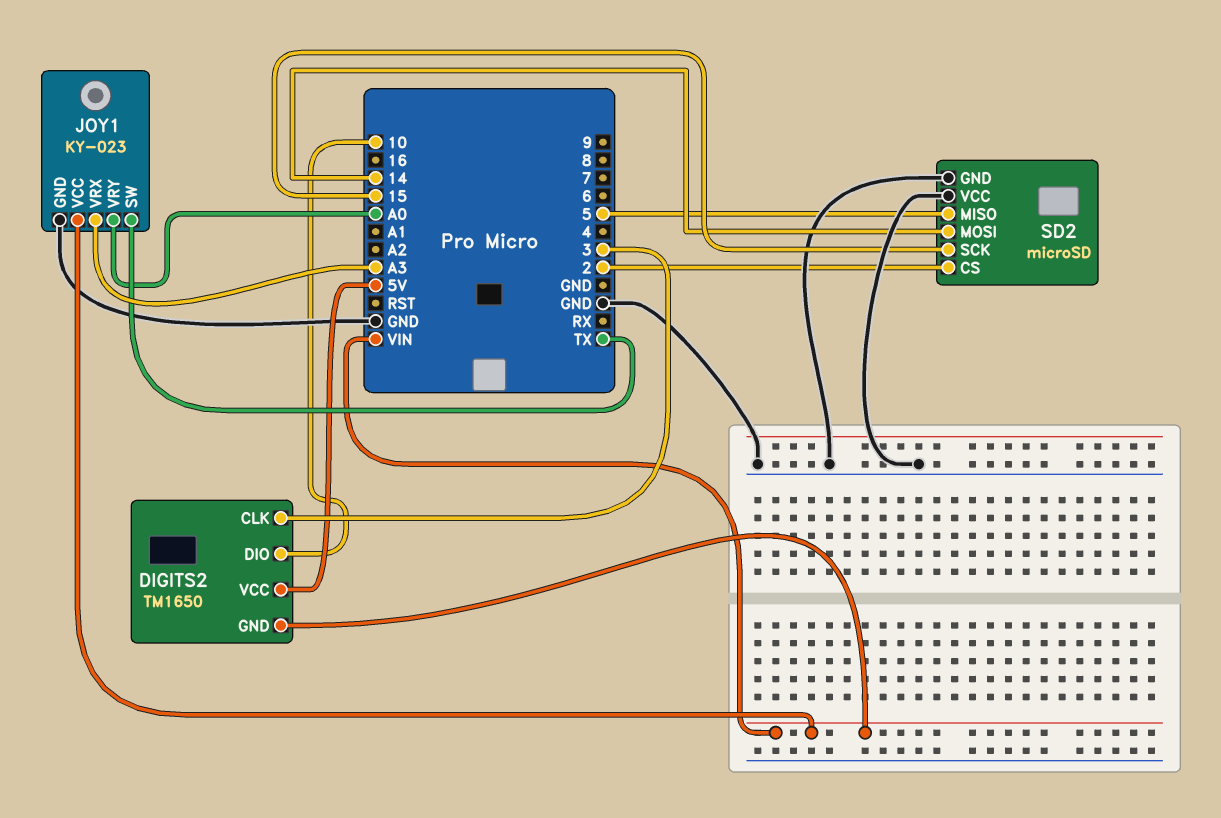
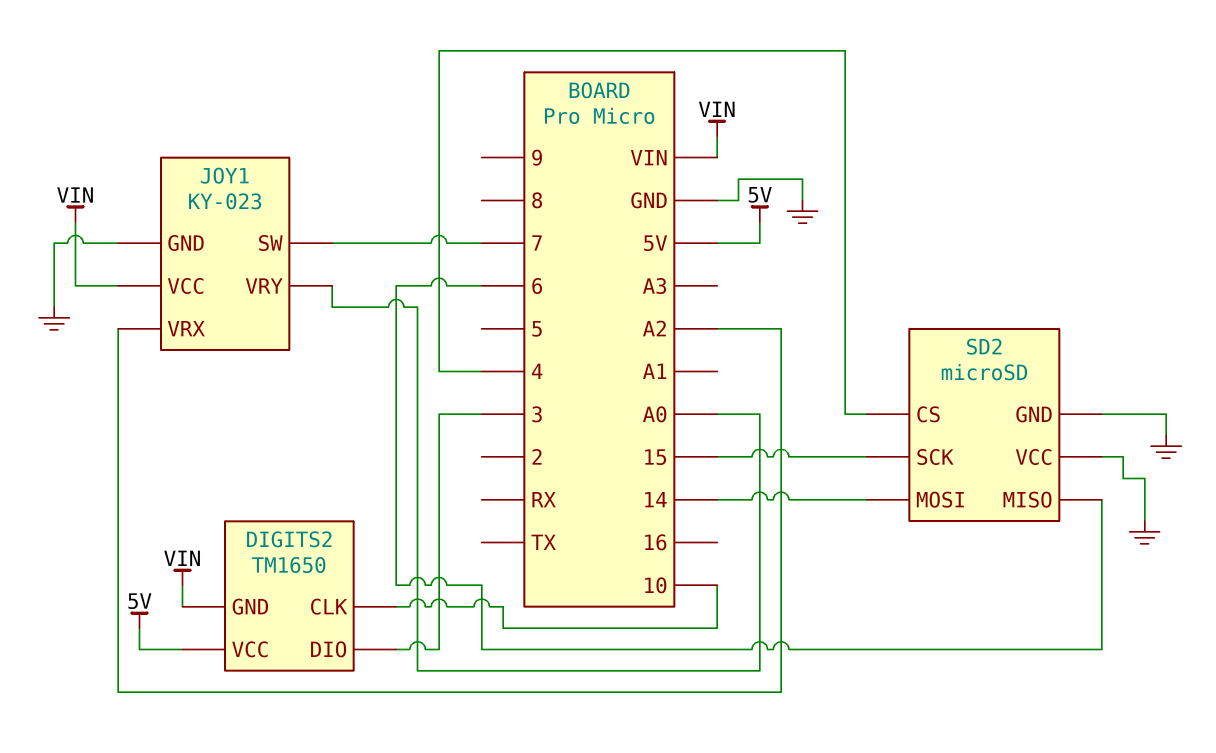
DIGITS2 pin CLK: 3 -> 10
DIGITS2 pin DIO: 10 -> 3
JOY1 pin SW: TX -> 7
JOY1 pin VRX: A3 -> A2
SD2 pin CS: 2 -> 4
SD2 pin MISO: 5 -> 6

